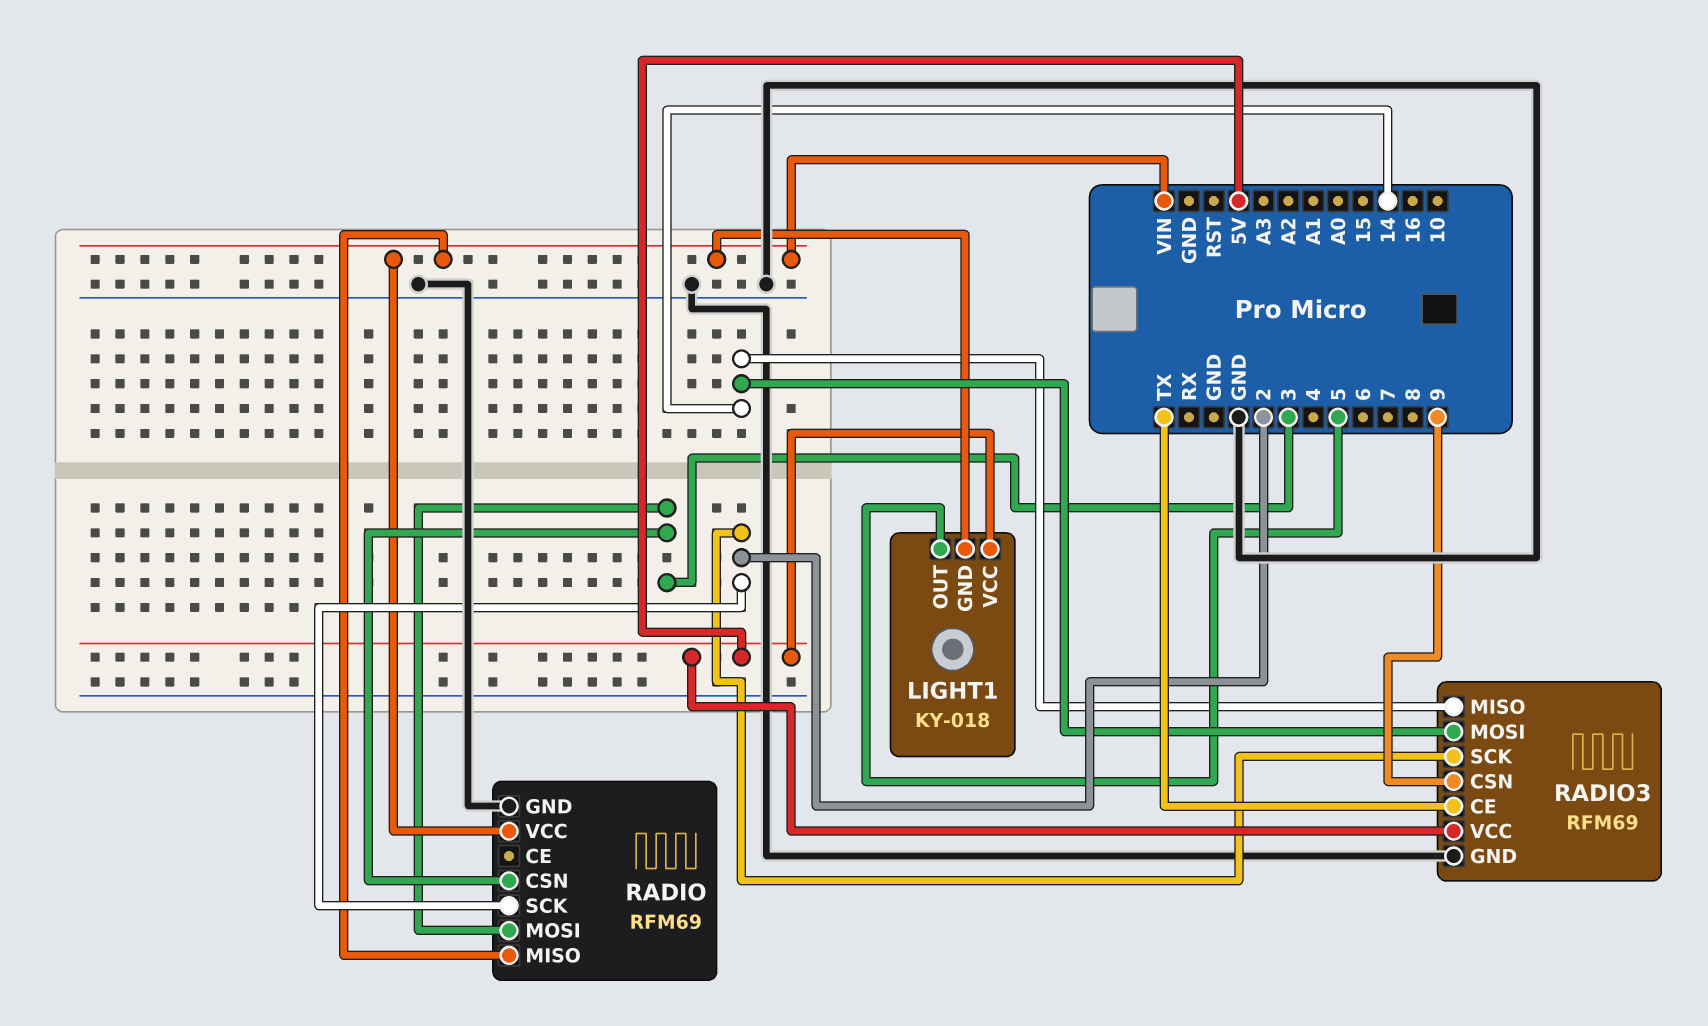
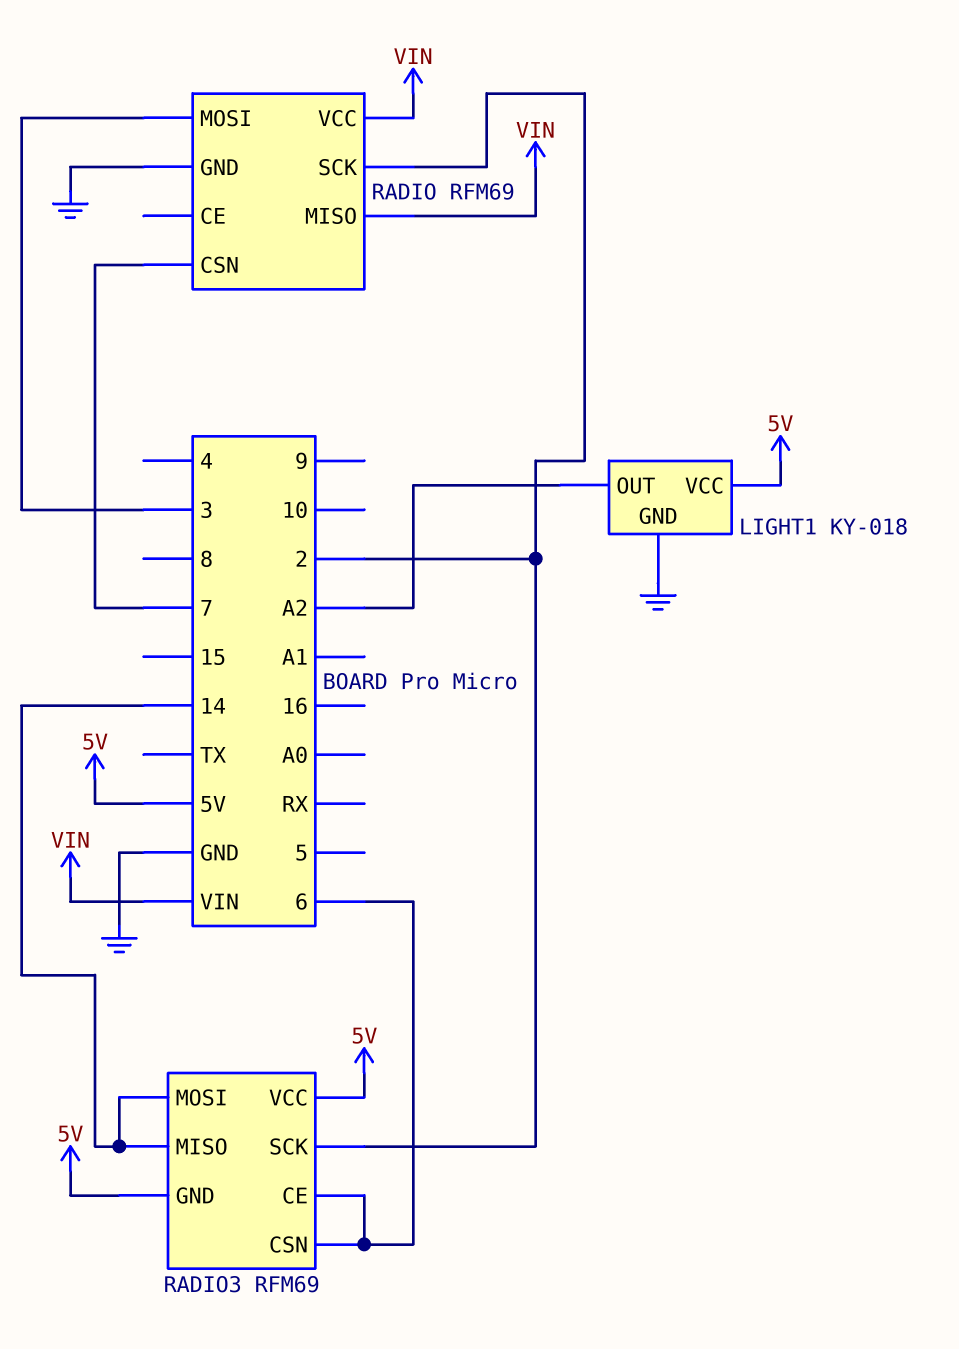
LIGHT1 pin GND: VIN -> GND
LIGHT1 pin OUT: 5 -> A2
RADIO pin CSN: 3 -> 7
RADIO3 pin CE: TX -> 6
RADIO3 pin CSN: 9 -> 6
RADIO3 pin GND: GND -> 5V

